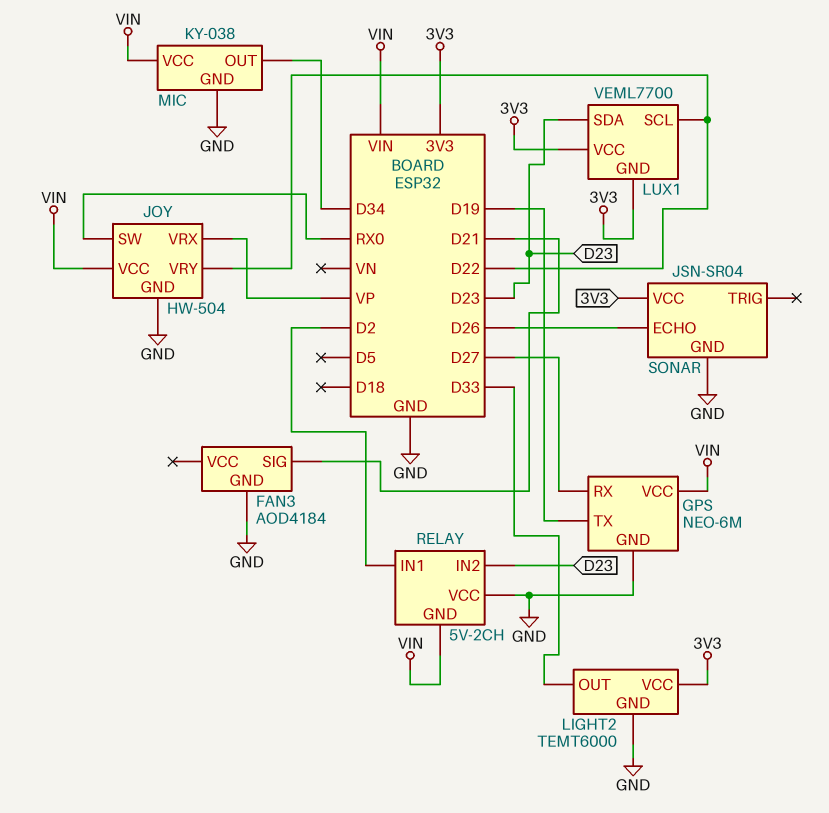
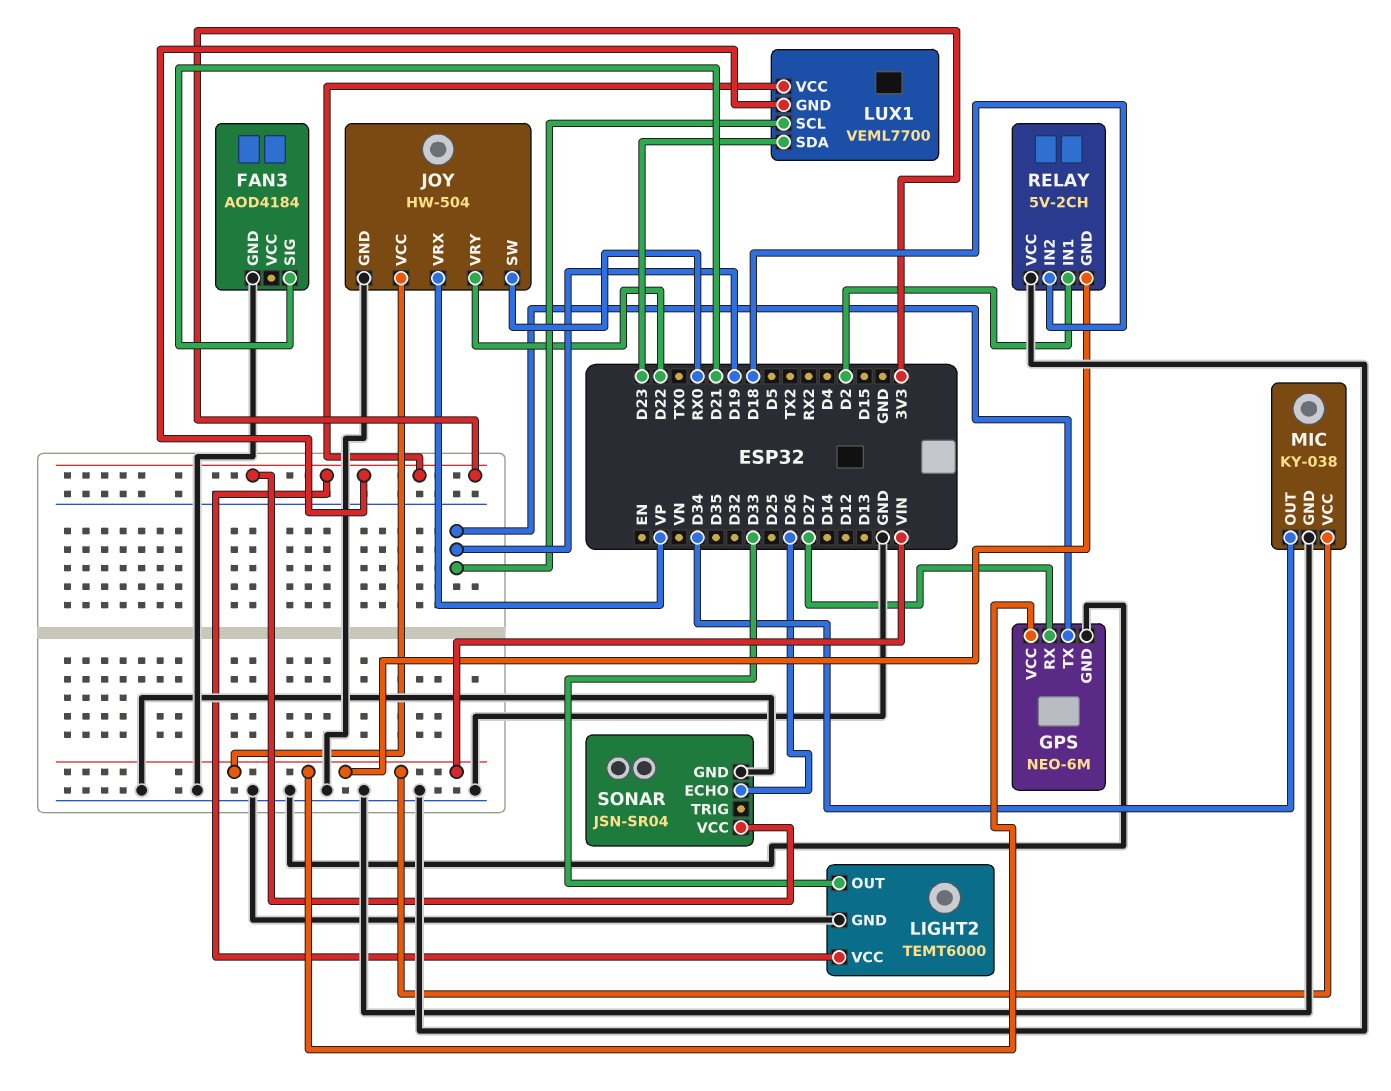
LUX1 pin SCL: D22 -> D19
RELAY pin IN2: D23 -> D18

